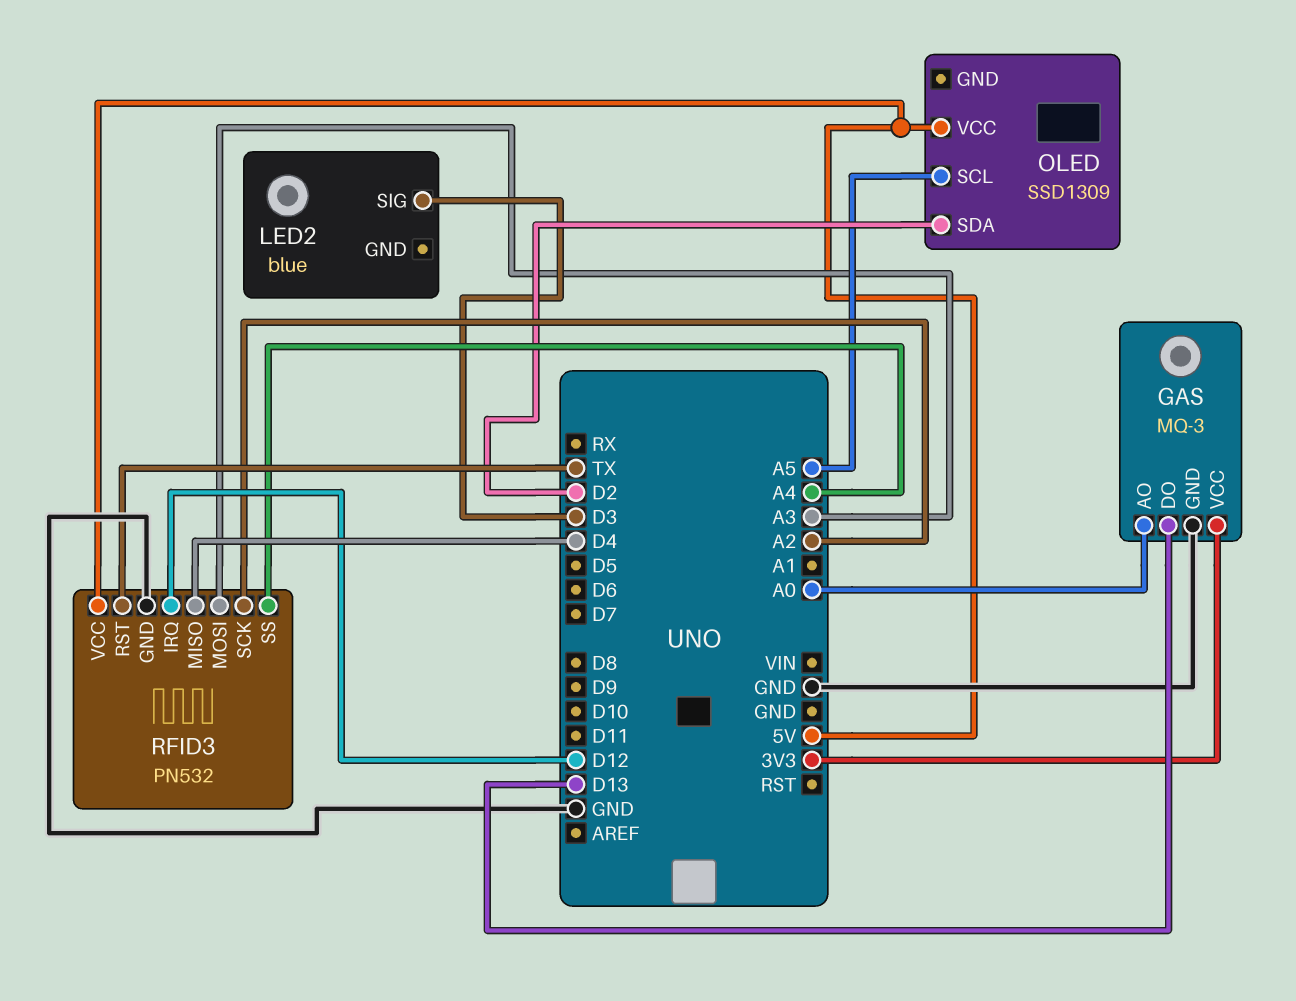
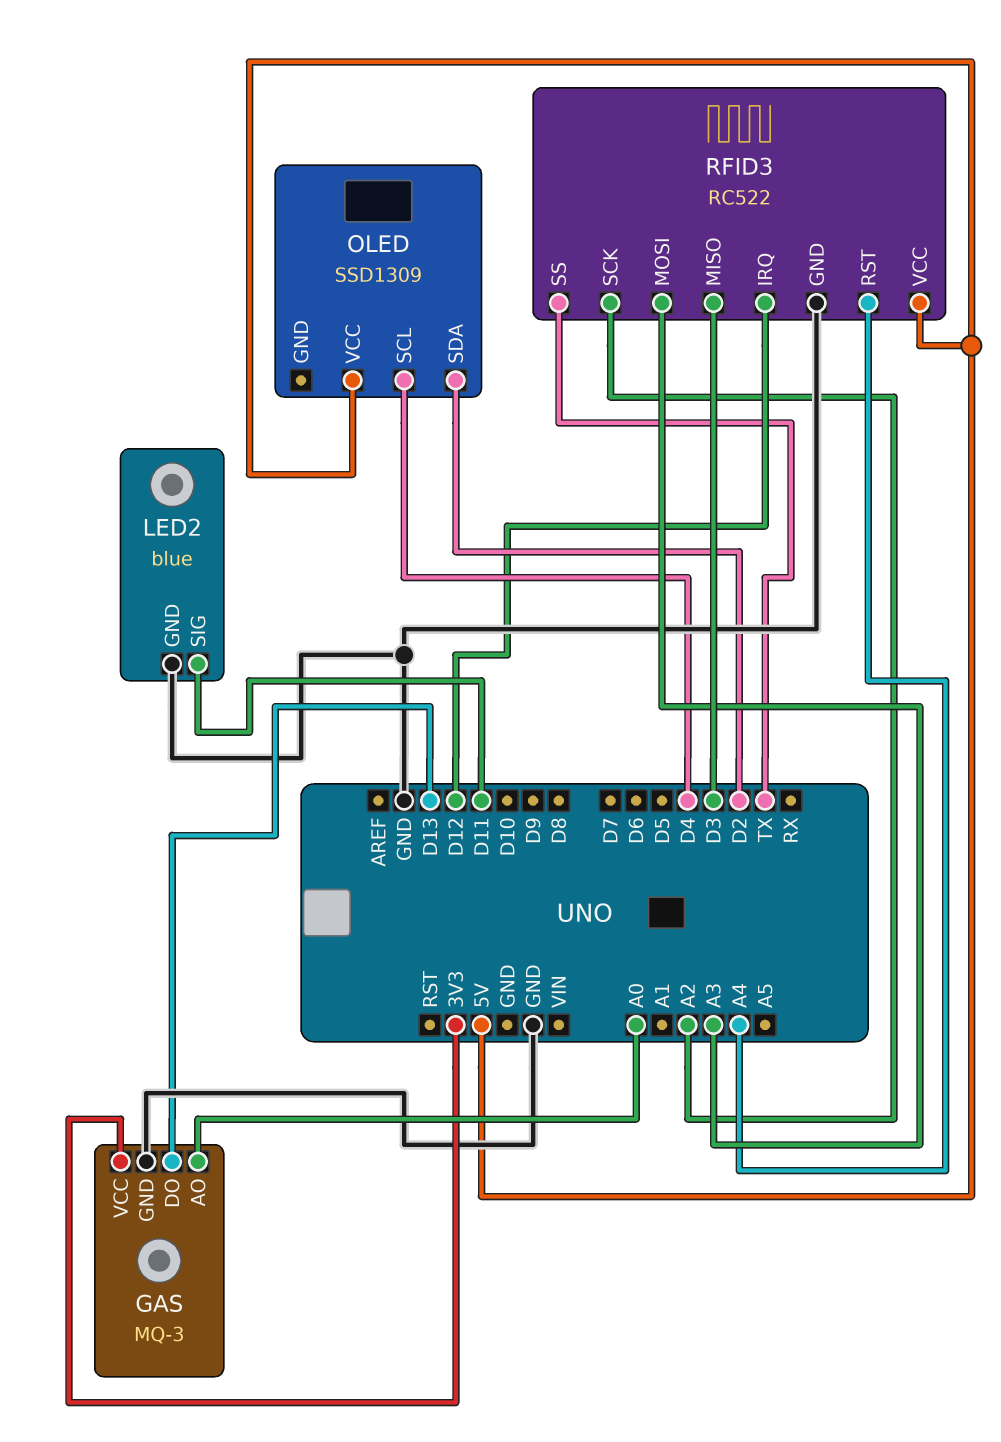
LED2 pin GND: none -> GND
LED2 pin SIG: D3 -> D11
OLED pin SCL: A5 -> D4
RFID3: PN532 -> RC522
RFID3 pin MISO: D4 -> D3
RFID3 pin RST: TX -> A4
RFID3 pin SS: A4 -> TX

